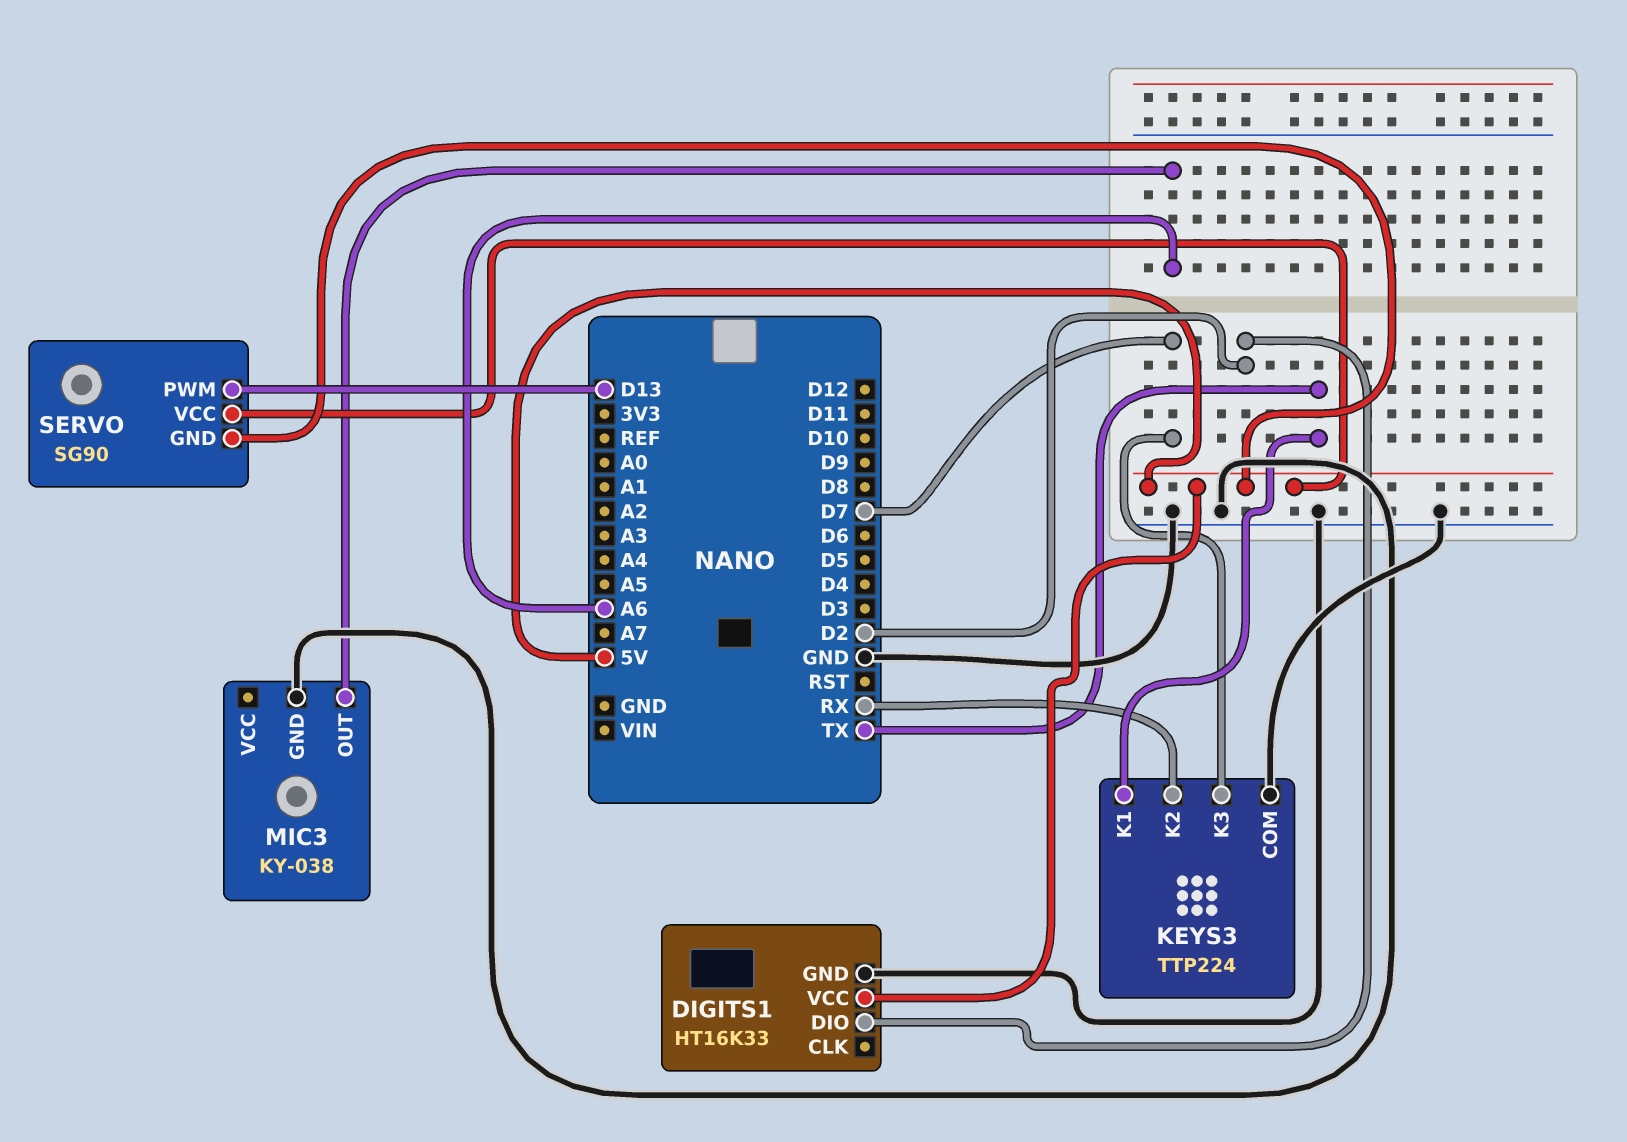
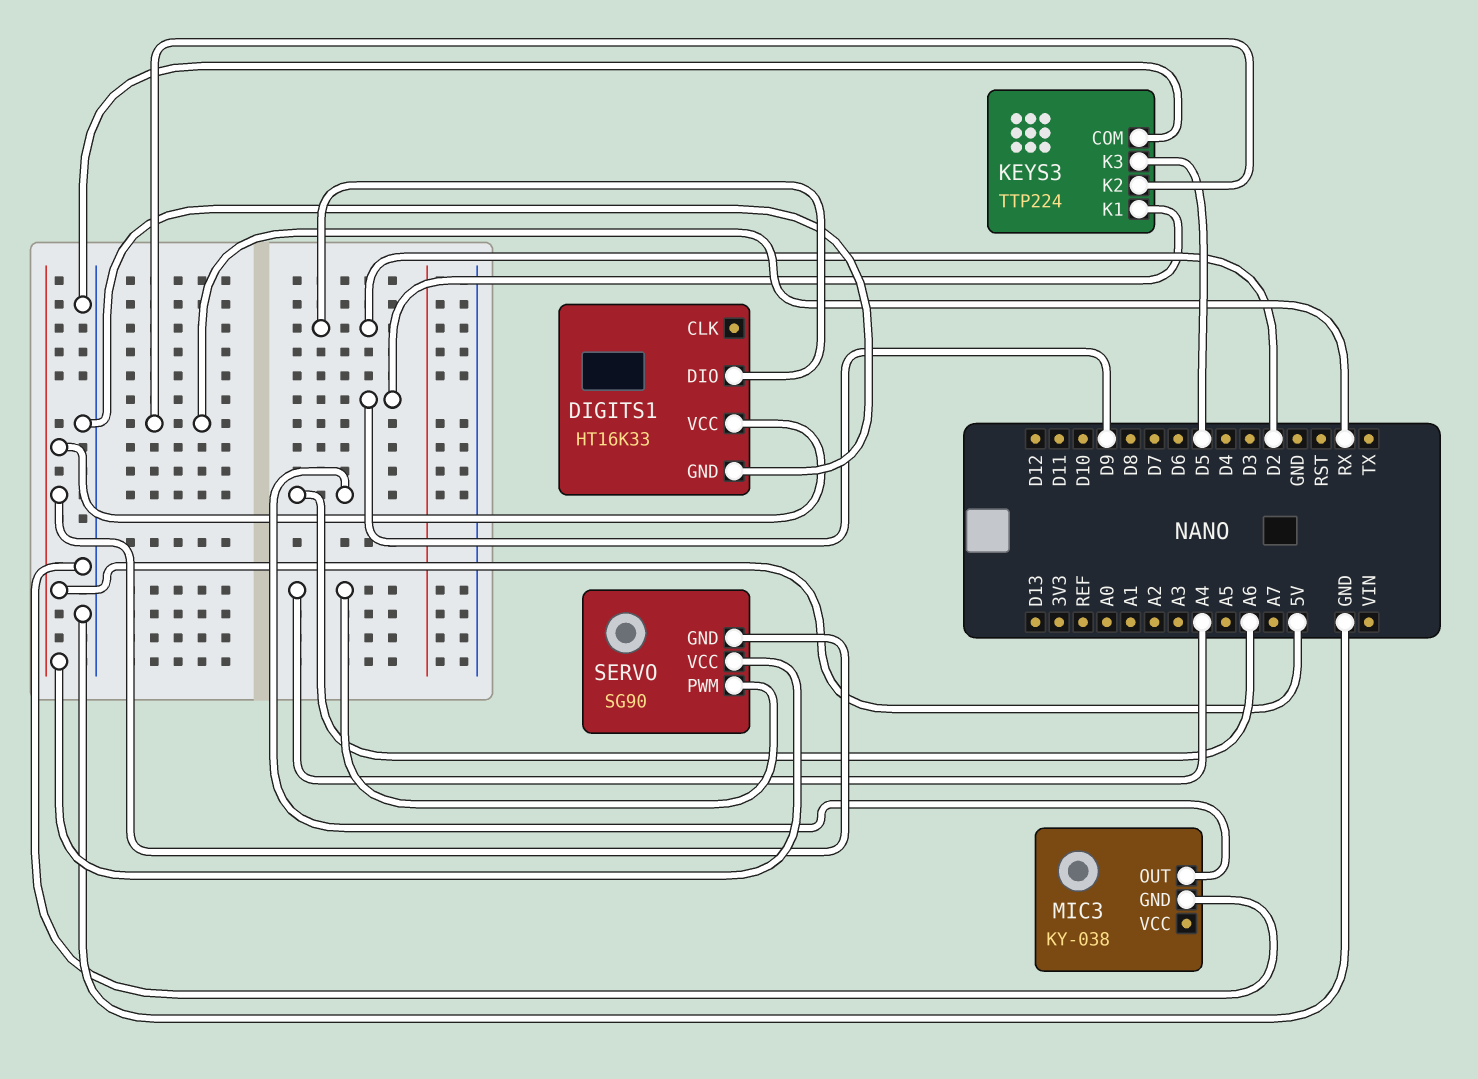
KEYS3 pin K1: TX -> D9
KEYS3 pin K3: D7 -> D5
SERVO pin PWM: D13 -> A4

